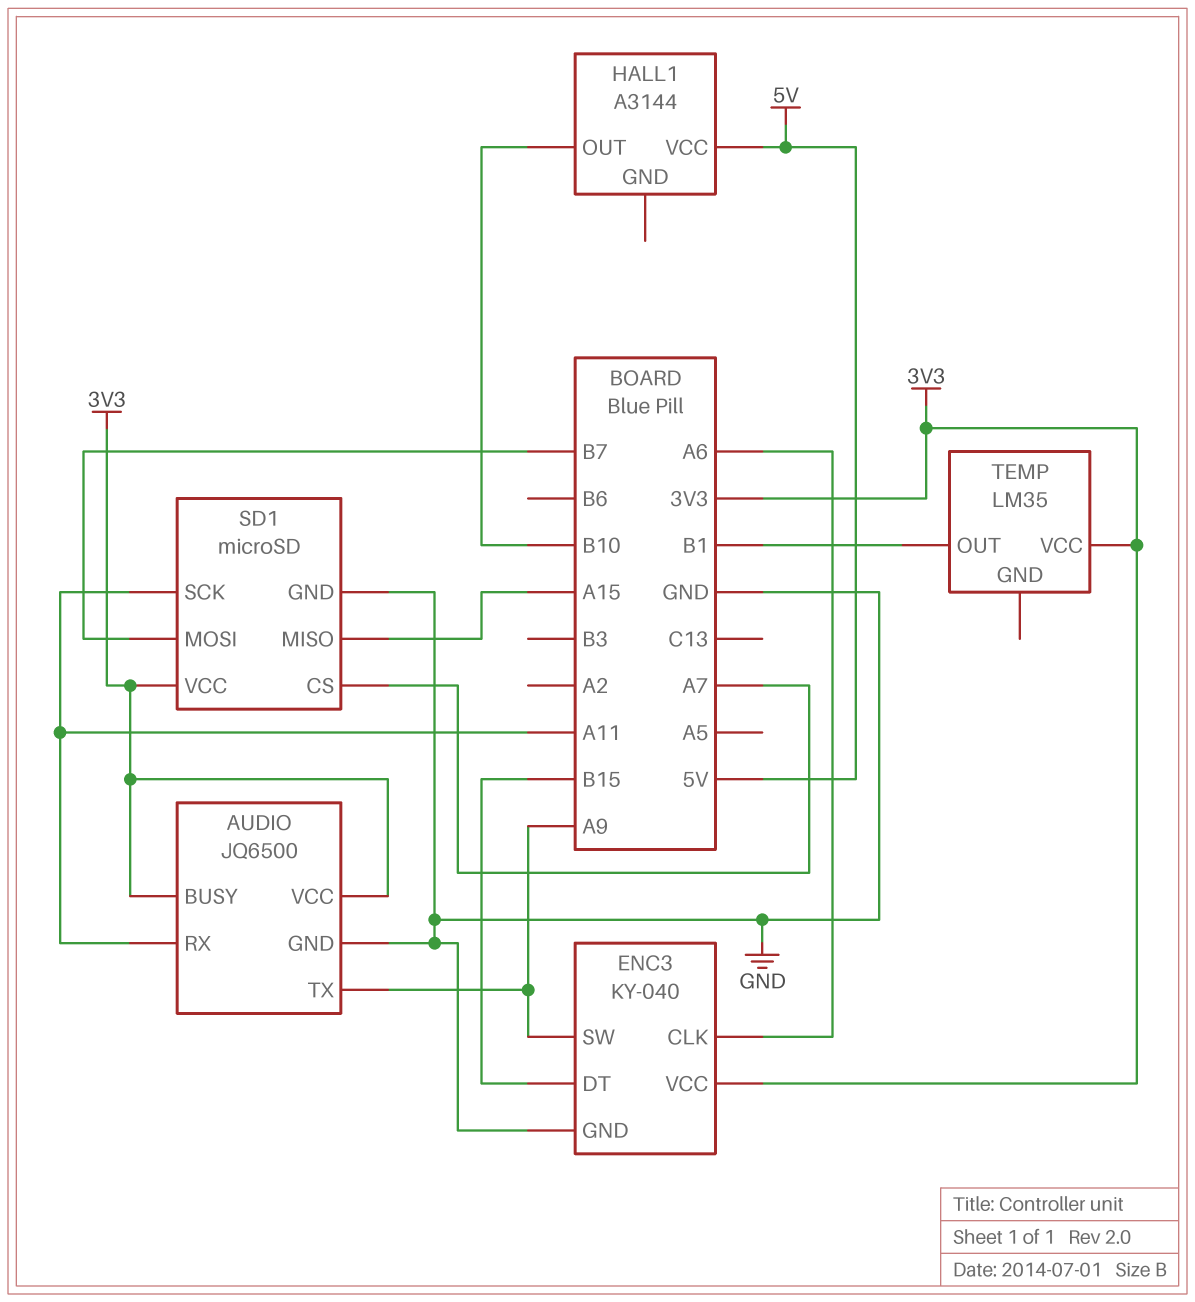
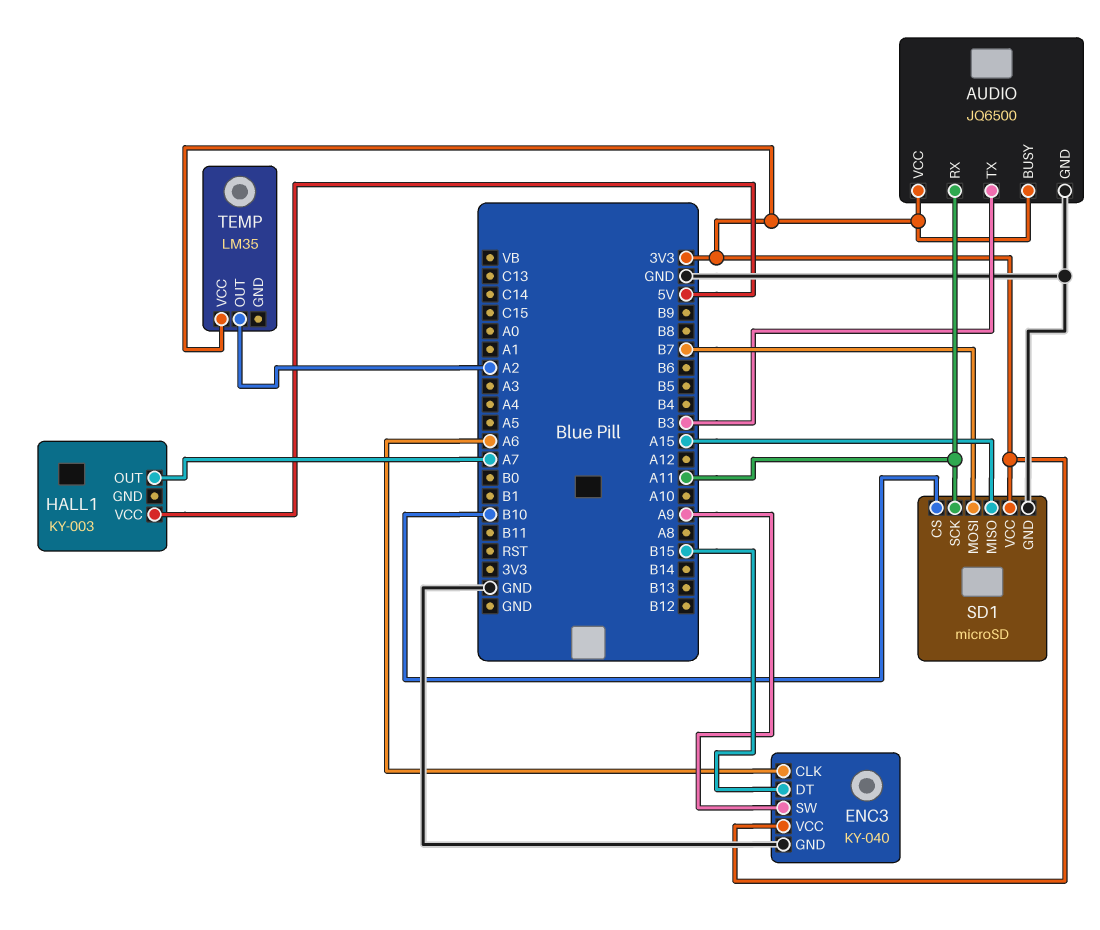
AUDIO pin TX: A9 -> B3
HALL1: A3144 -> KY-003
HALL1 pin OUT: B10 -> A7
SD1 pin CS: A7 -> B10
TEMP pin OUT: B1 -> A2

